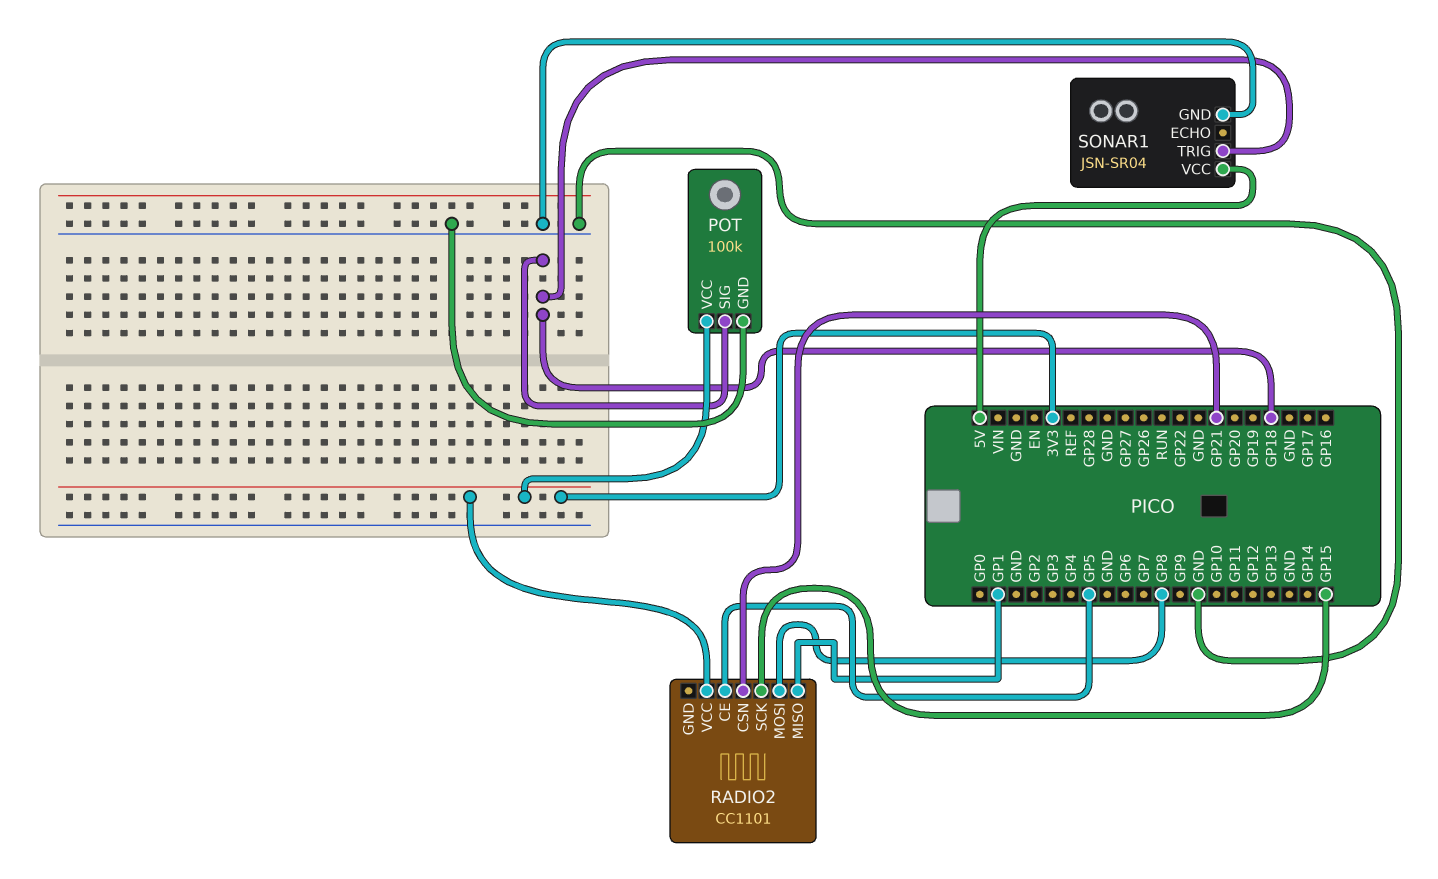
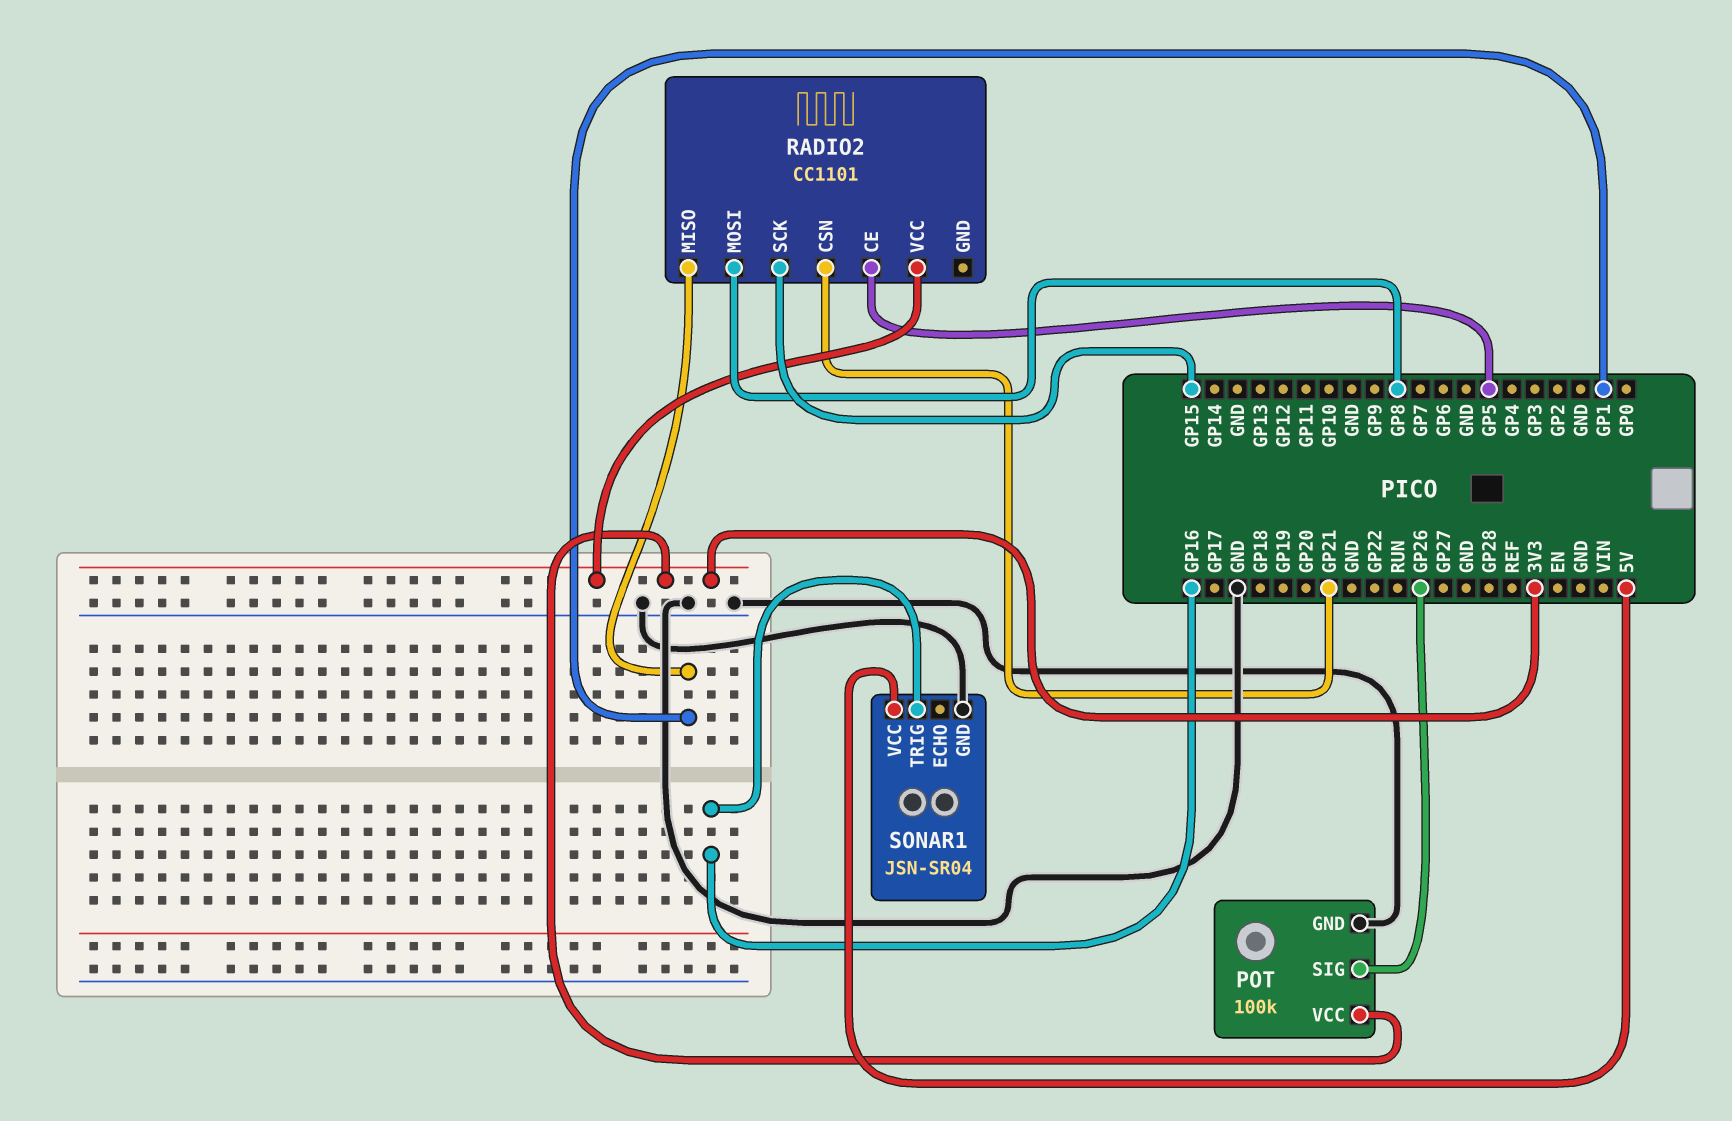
POT pin SIG: GP18 -> GP26
SONAR1 pin TRIG: GP18 -> GP16

